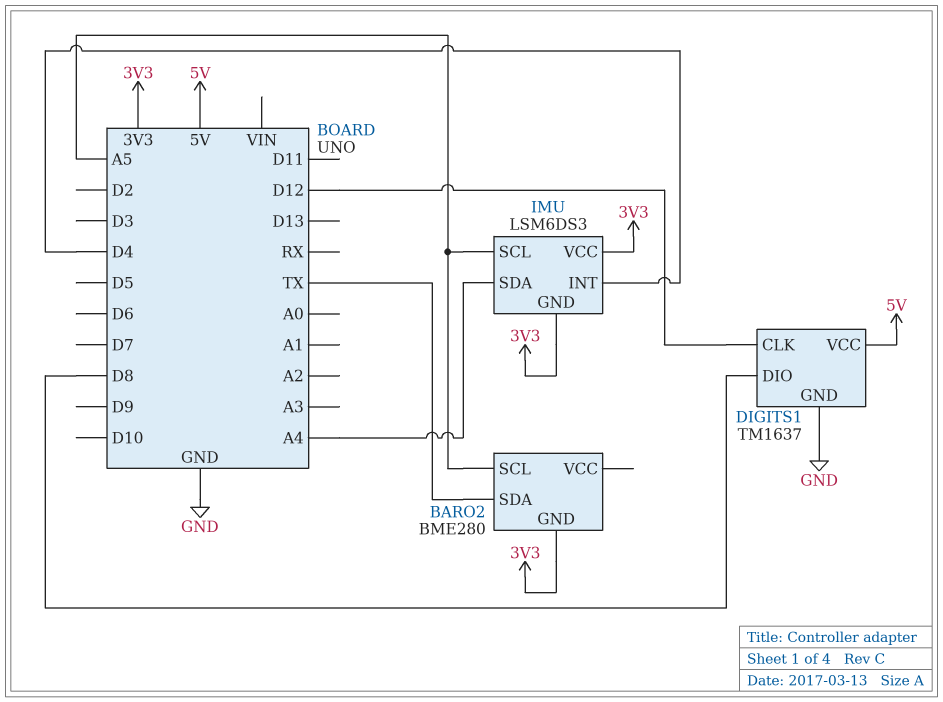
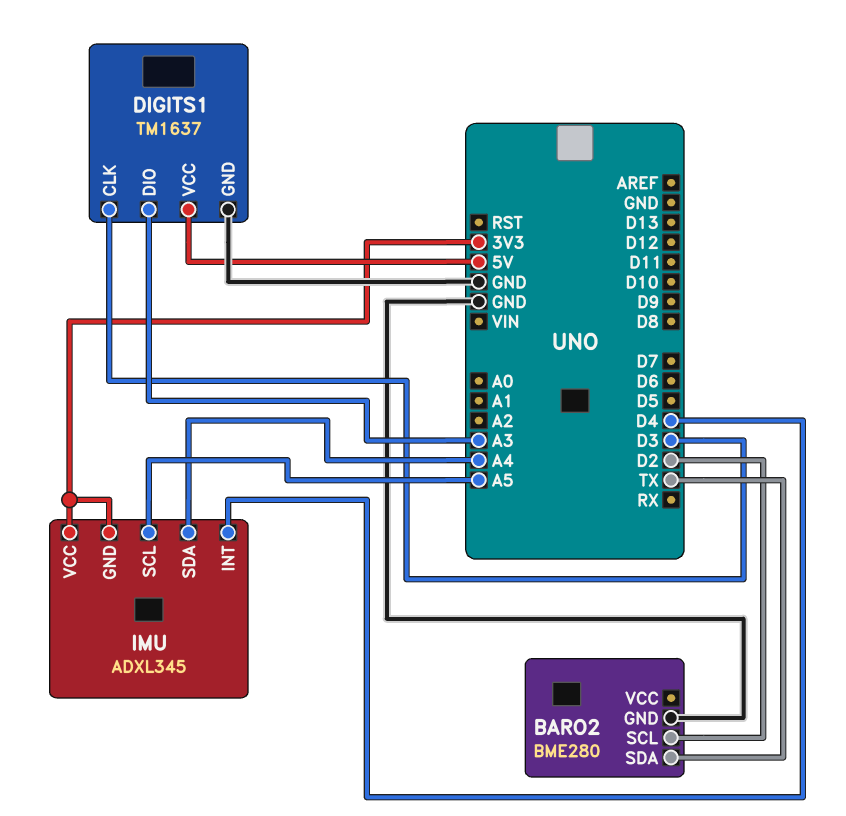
BARO2 pin GND: 3V3 -> GND
BARO2 pin SCL: A5 -> D2
DIGITS1 pin CLK: D12 -> D3
DIGITS1 pin DIO: D8 -> A3
IMU: LSM6DS3 -> ADXL345

